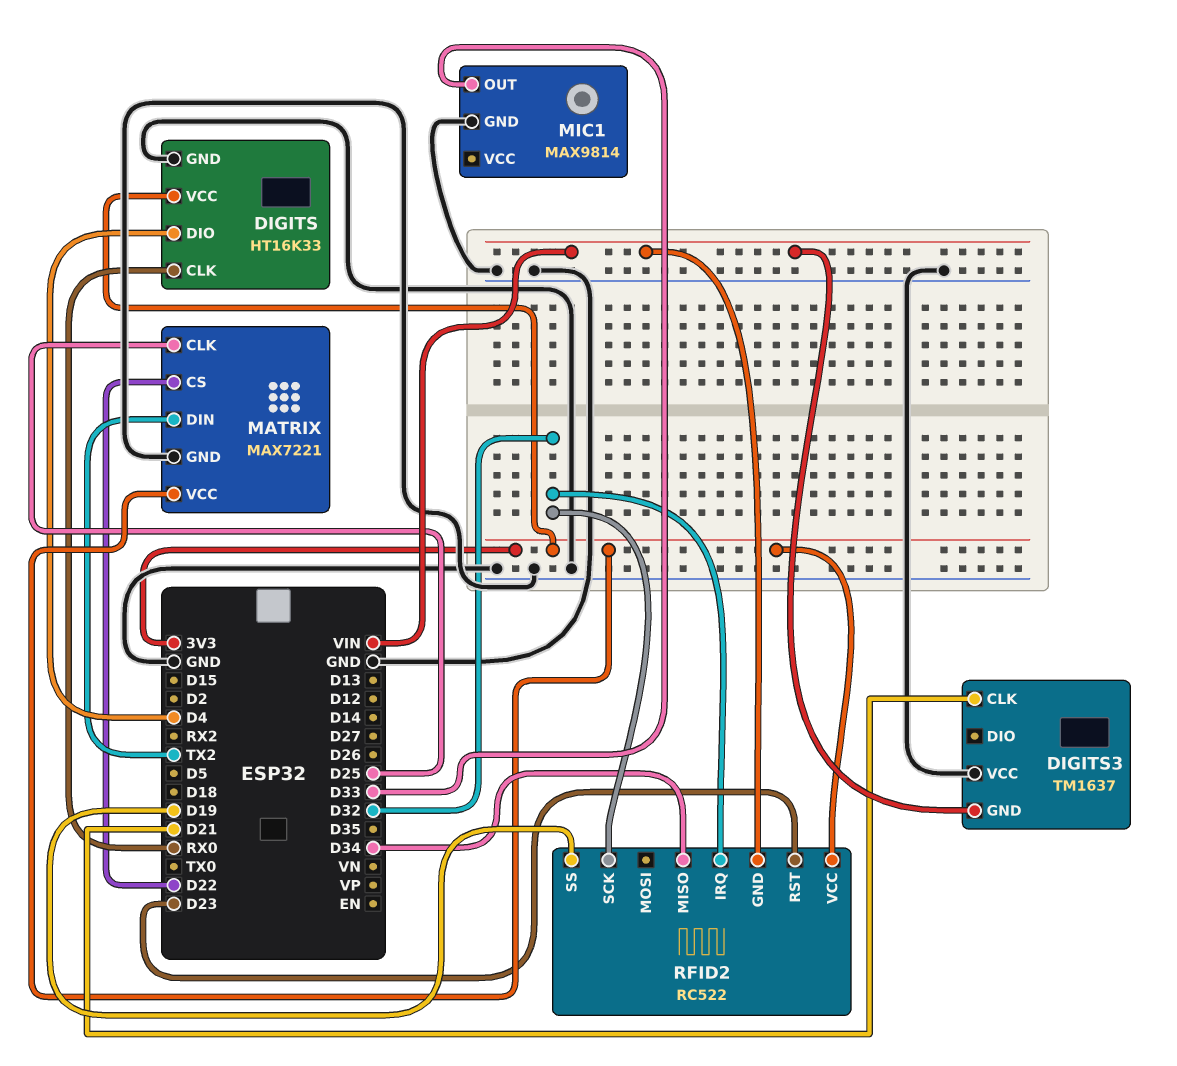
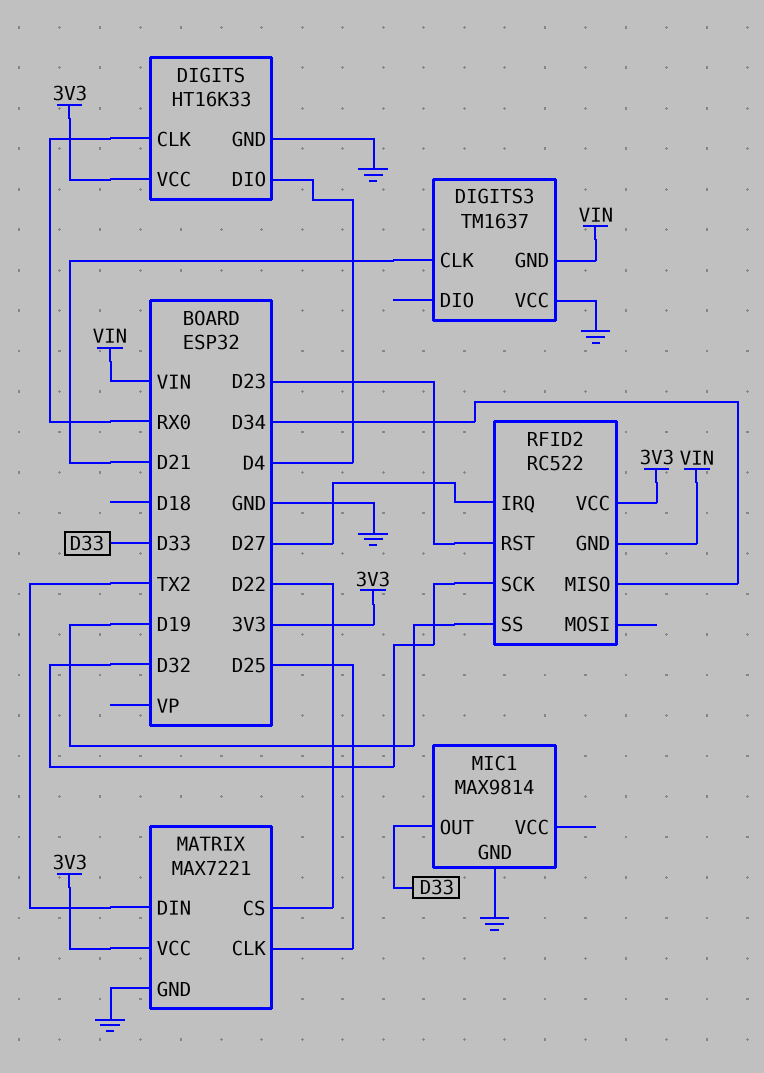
RFID2 pin IRQ: D32 -> D27

